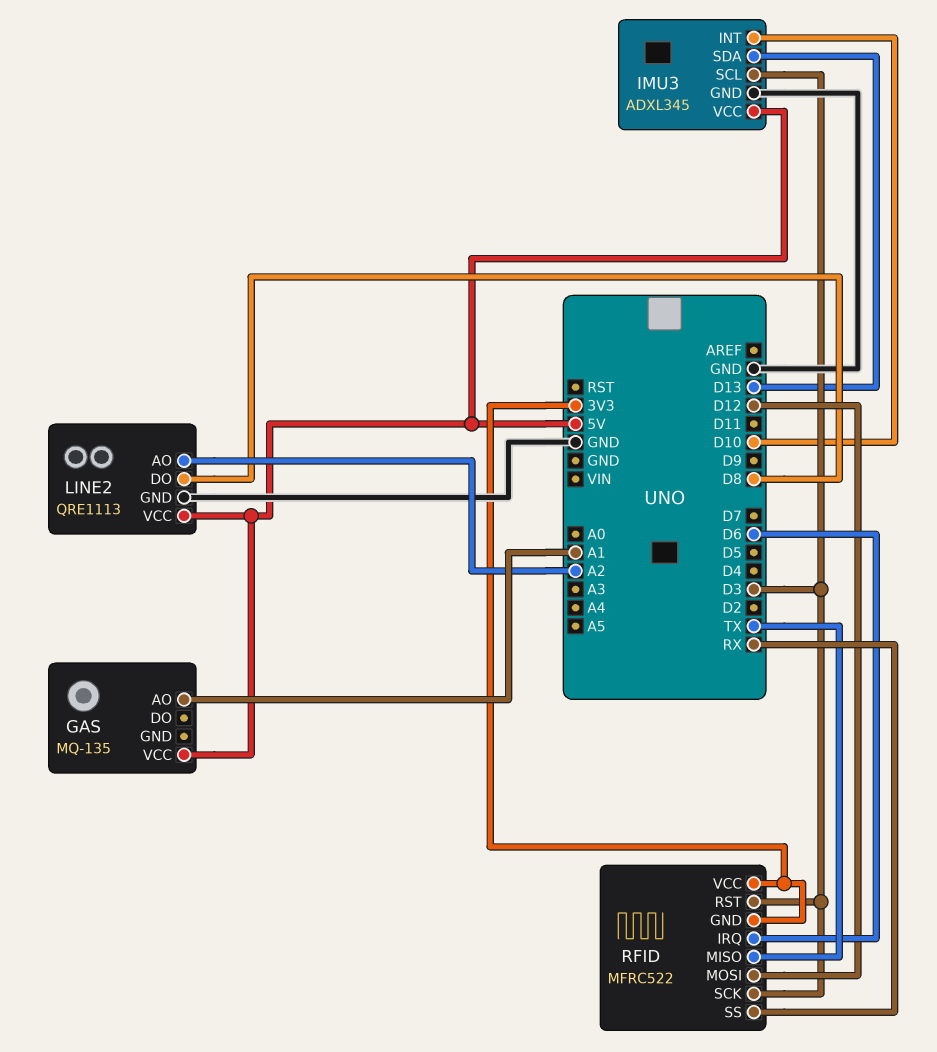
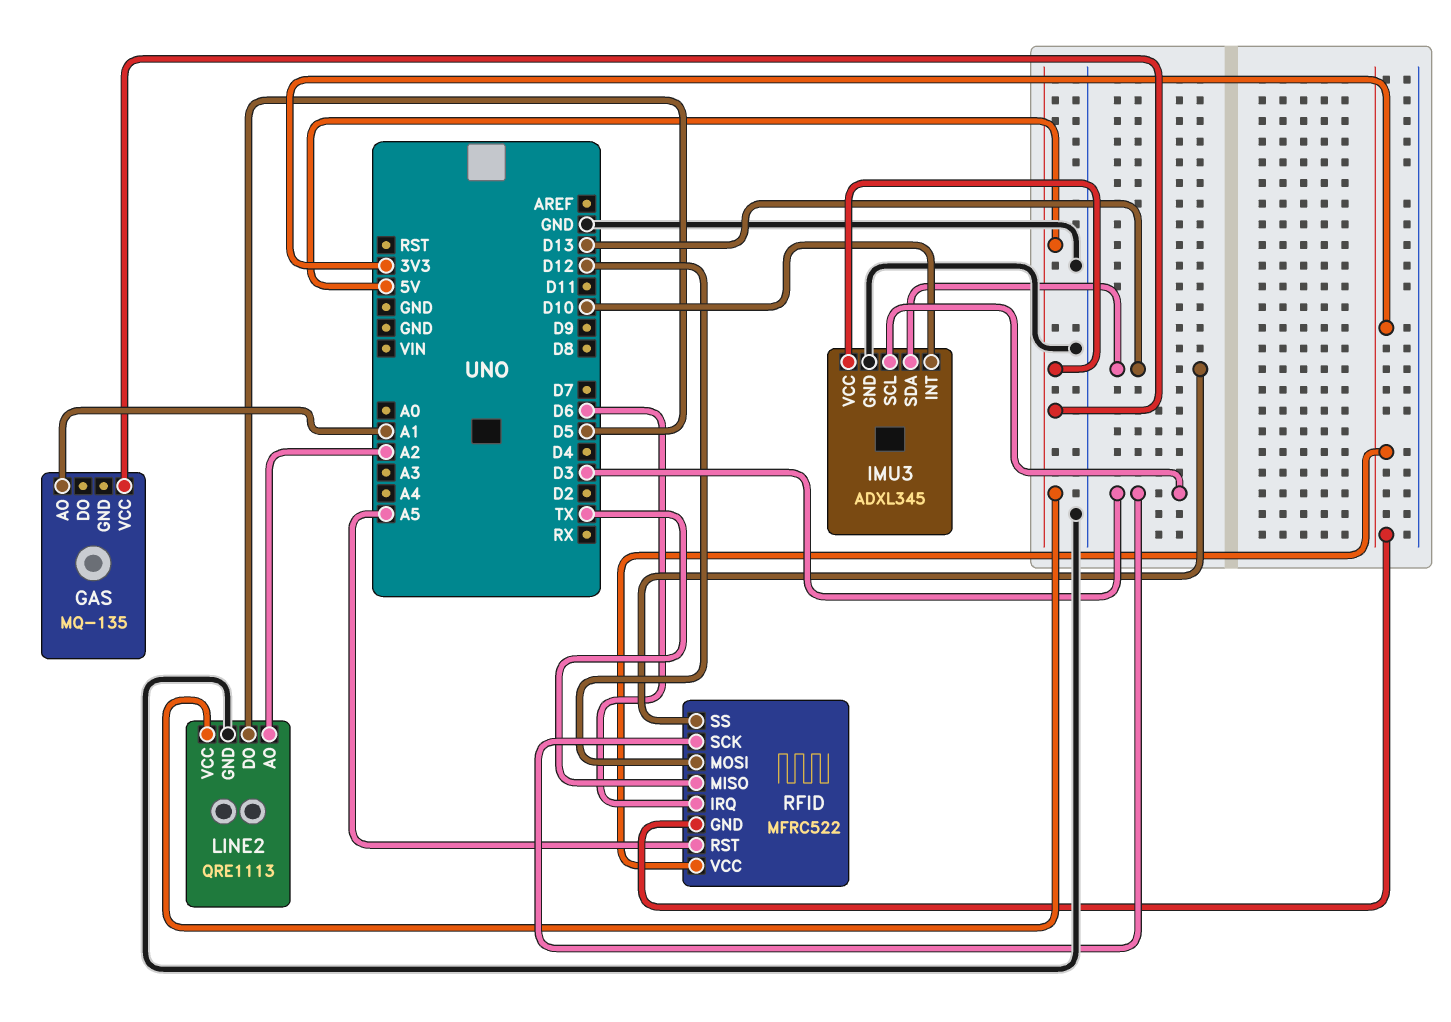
LINE2 pin DO: D8 -> D5
RFID pin RST: D3 -> A5
RFID pin SS: RX -> D13

